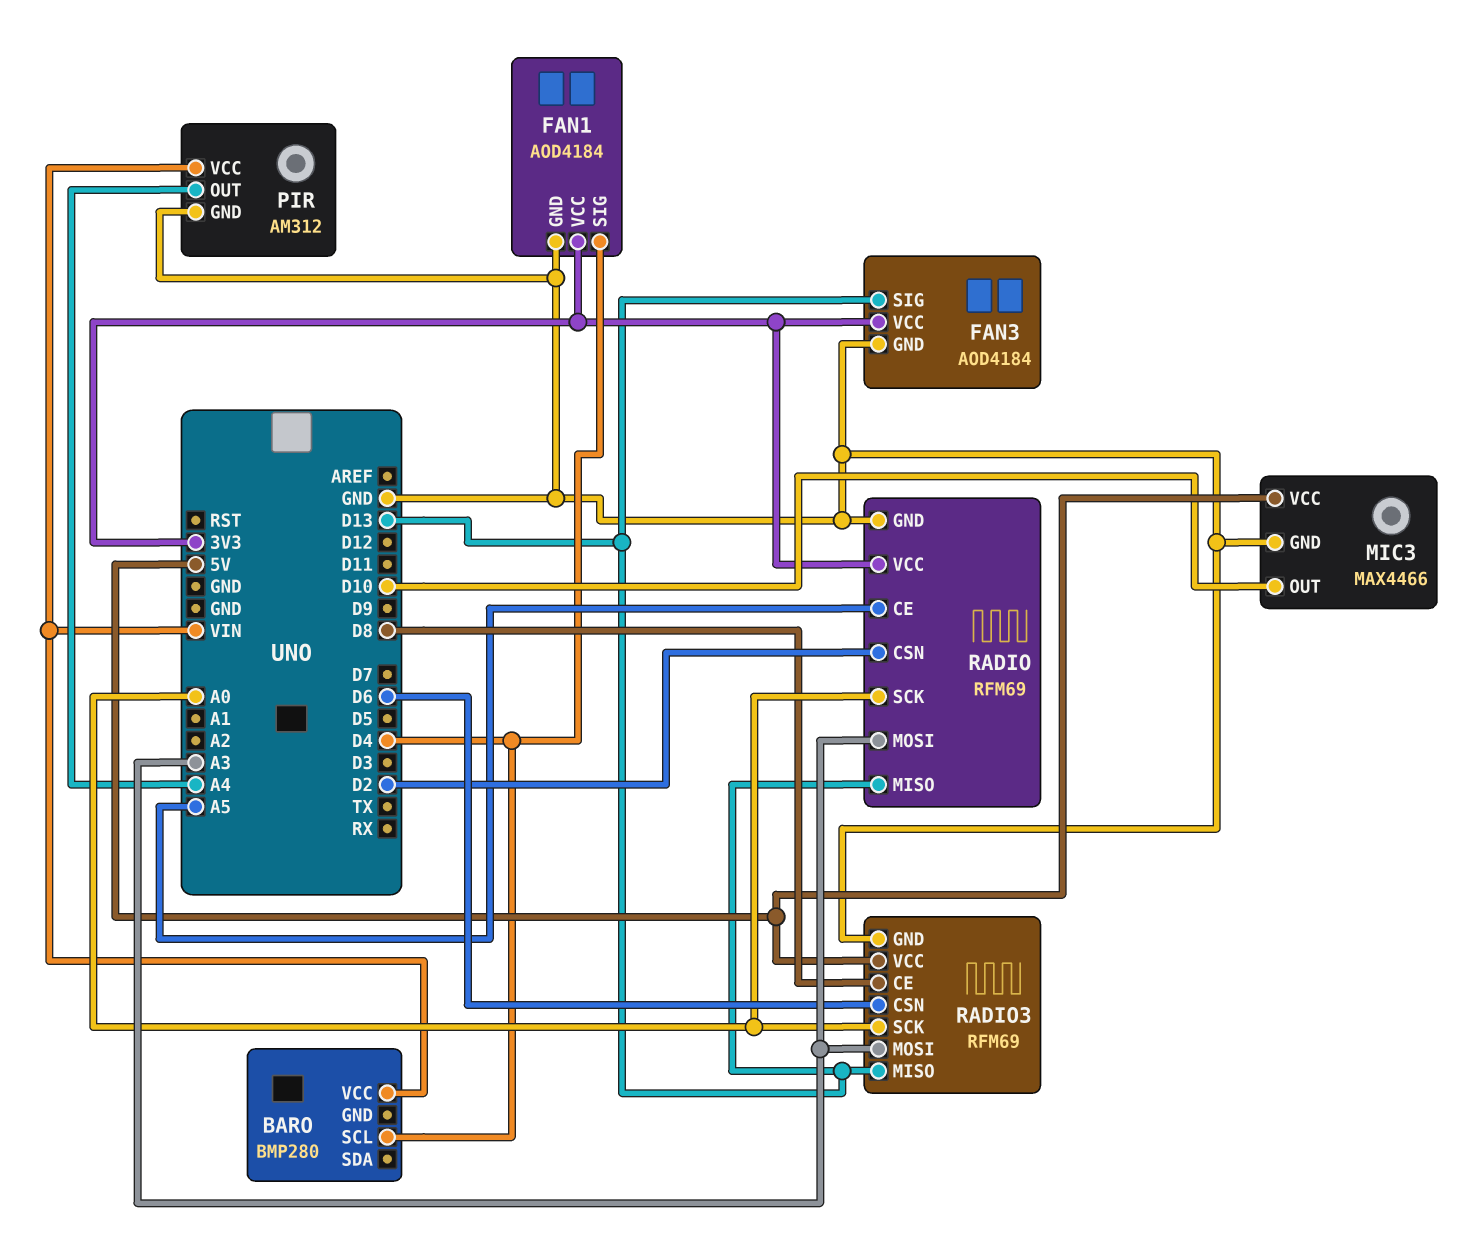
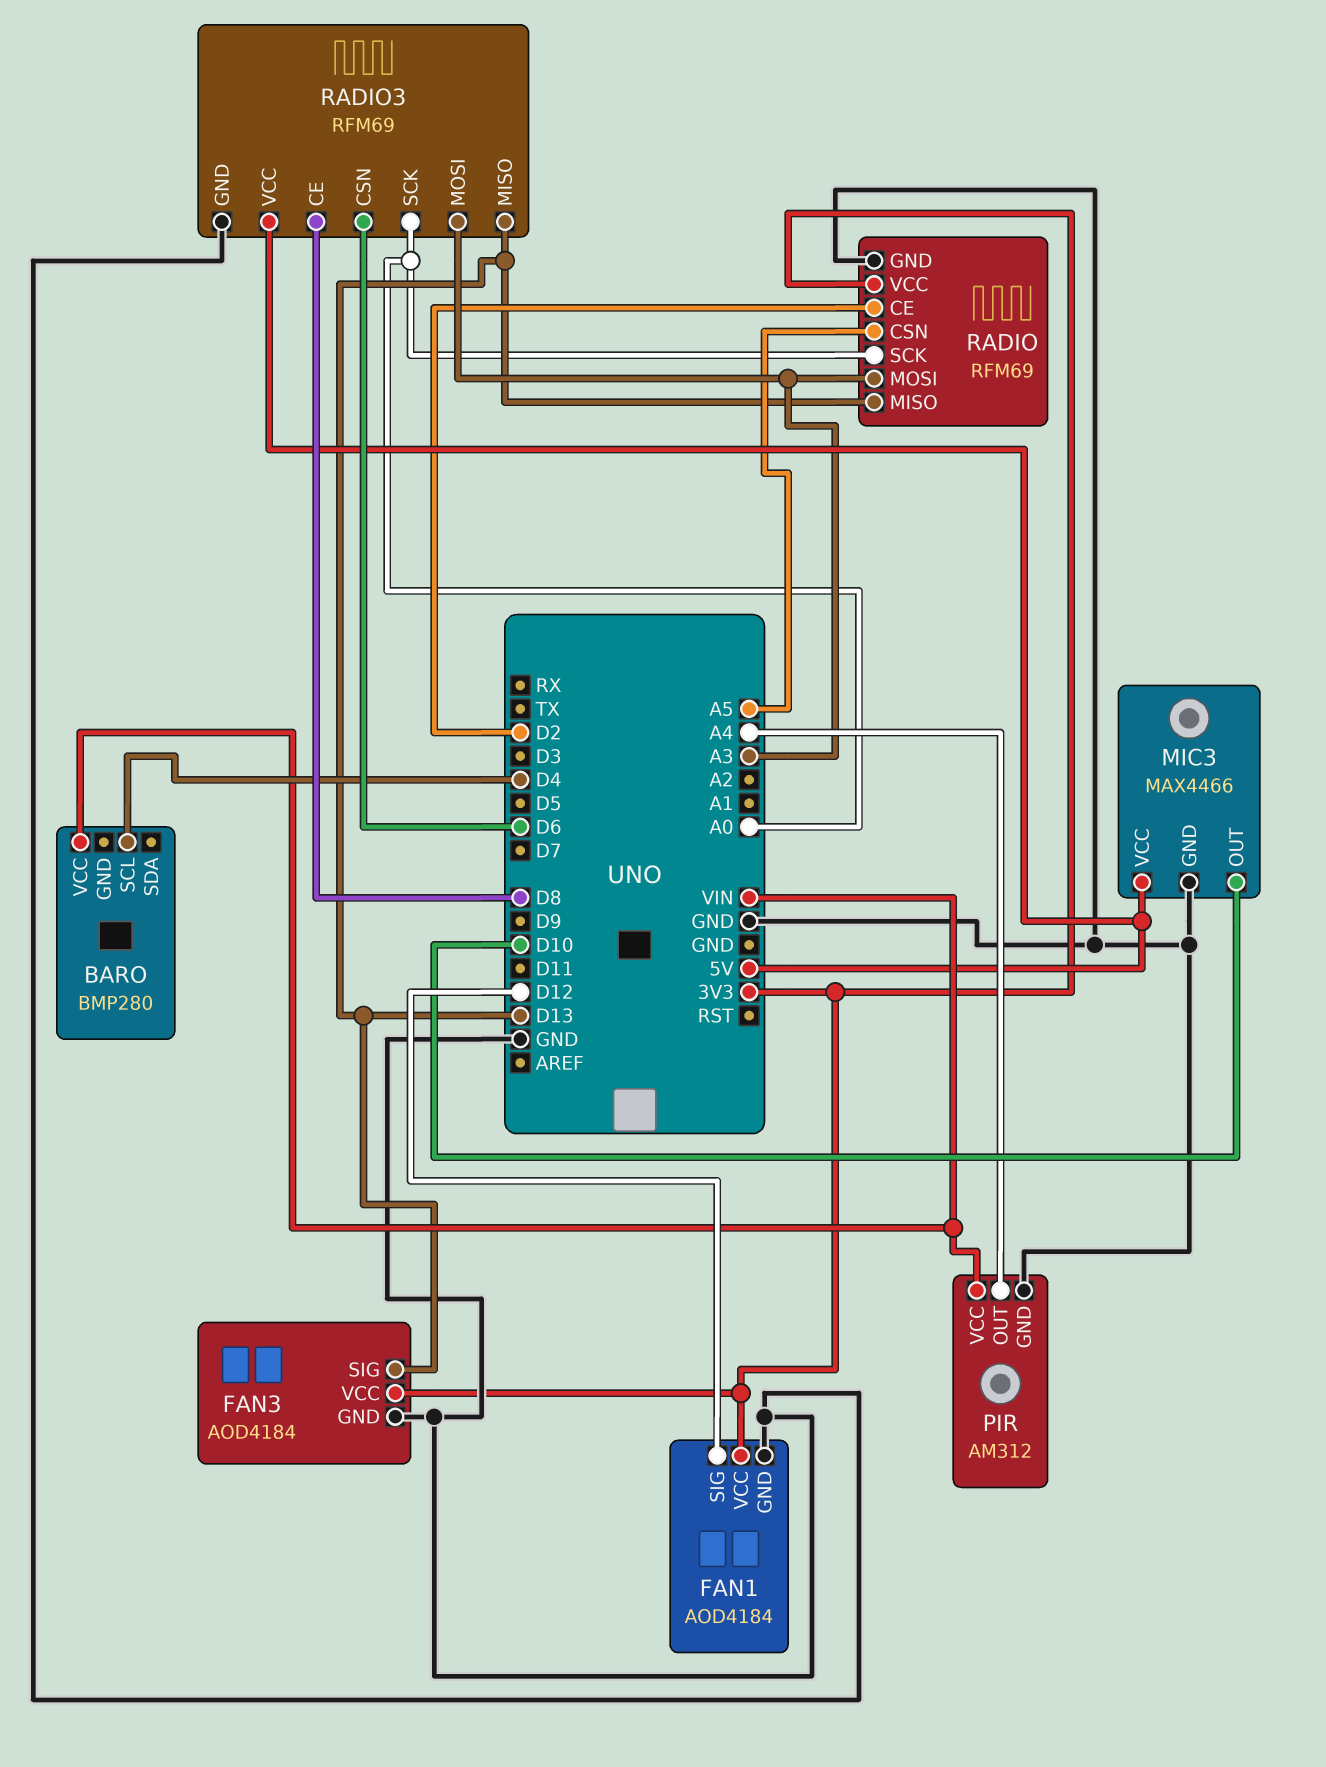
FAN1 pin SIG: D4 -> D12
RADIO pin CE: A5 -> D2
RADIO pin CSN: D2 -> A5

